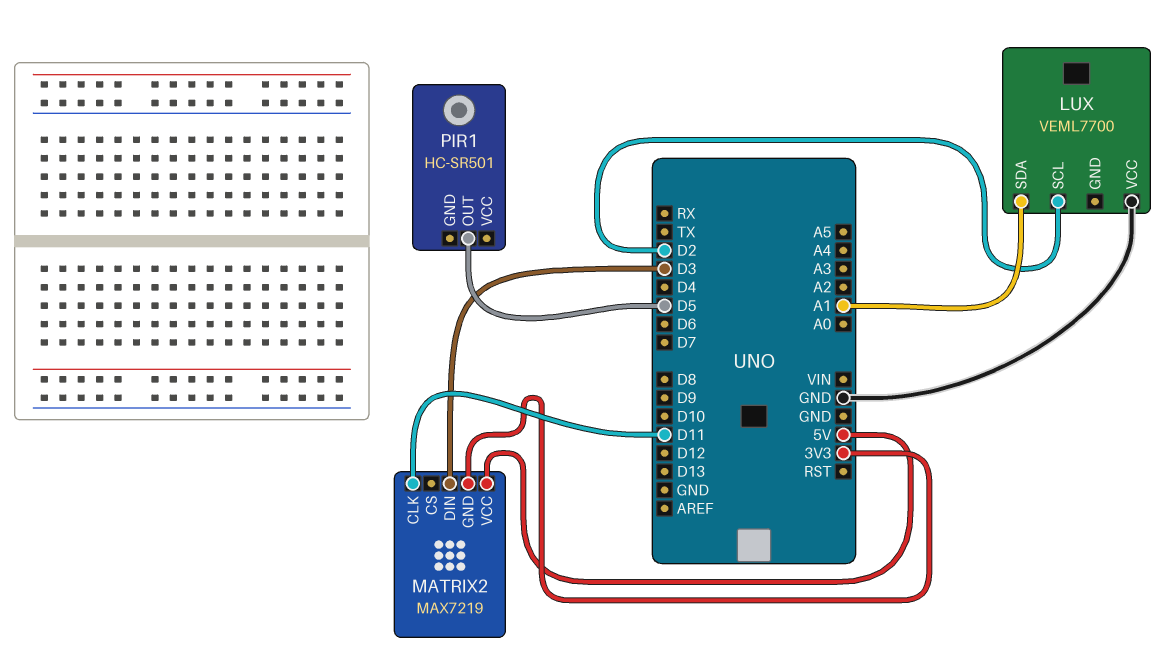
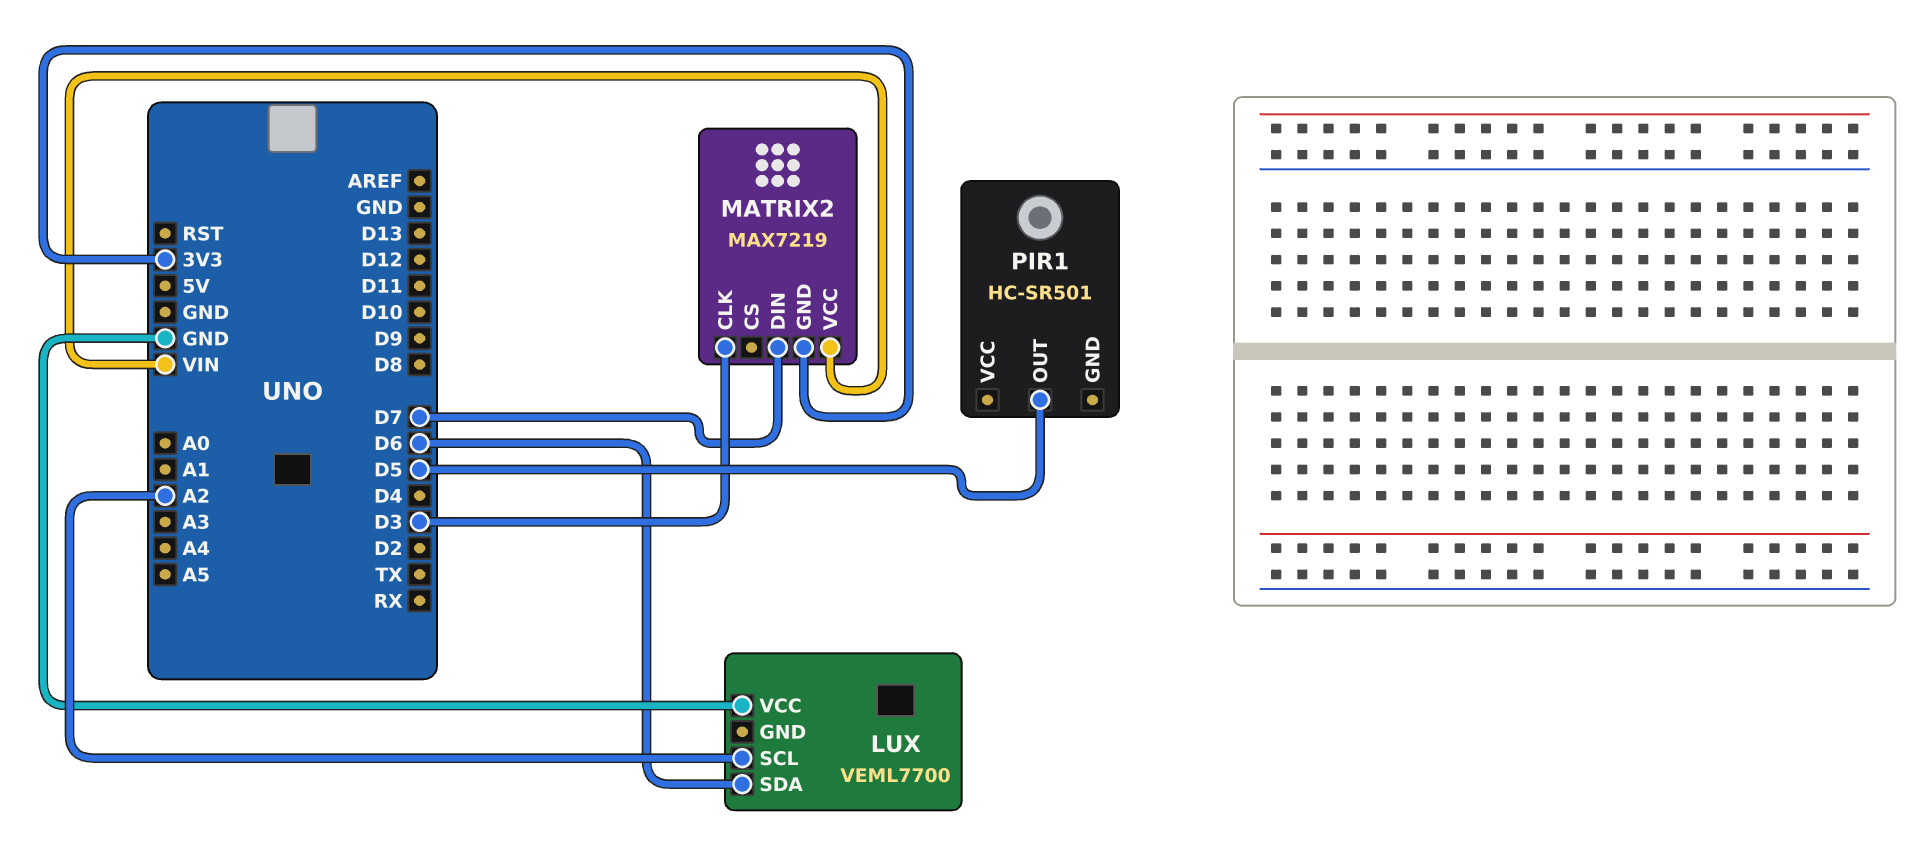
LUX pin SCL: D2 -> A2
LUX pin SDA: A1 -> D6
MATRIX2 pin CLK: D11 -> D3
MATRIX2 pin DIN: D3 -> D7
MATRIX2 pin VCC: 5V -> VIN

